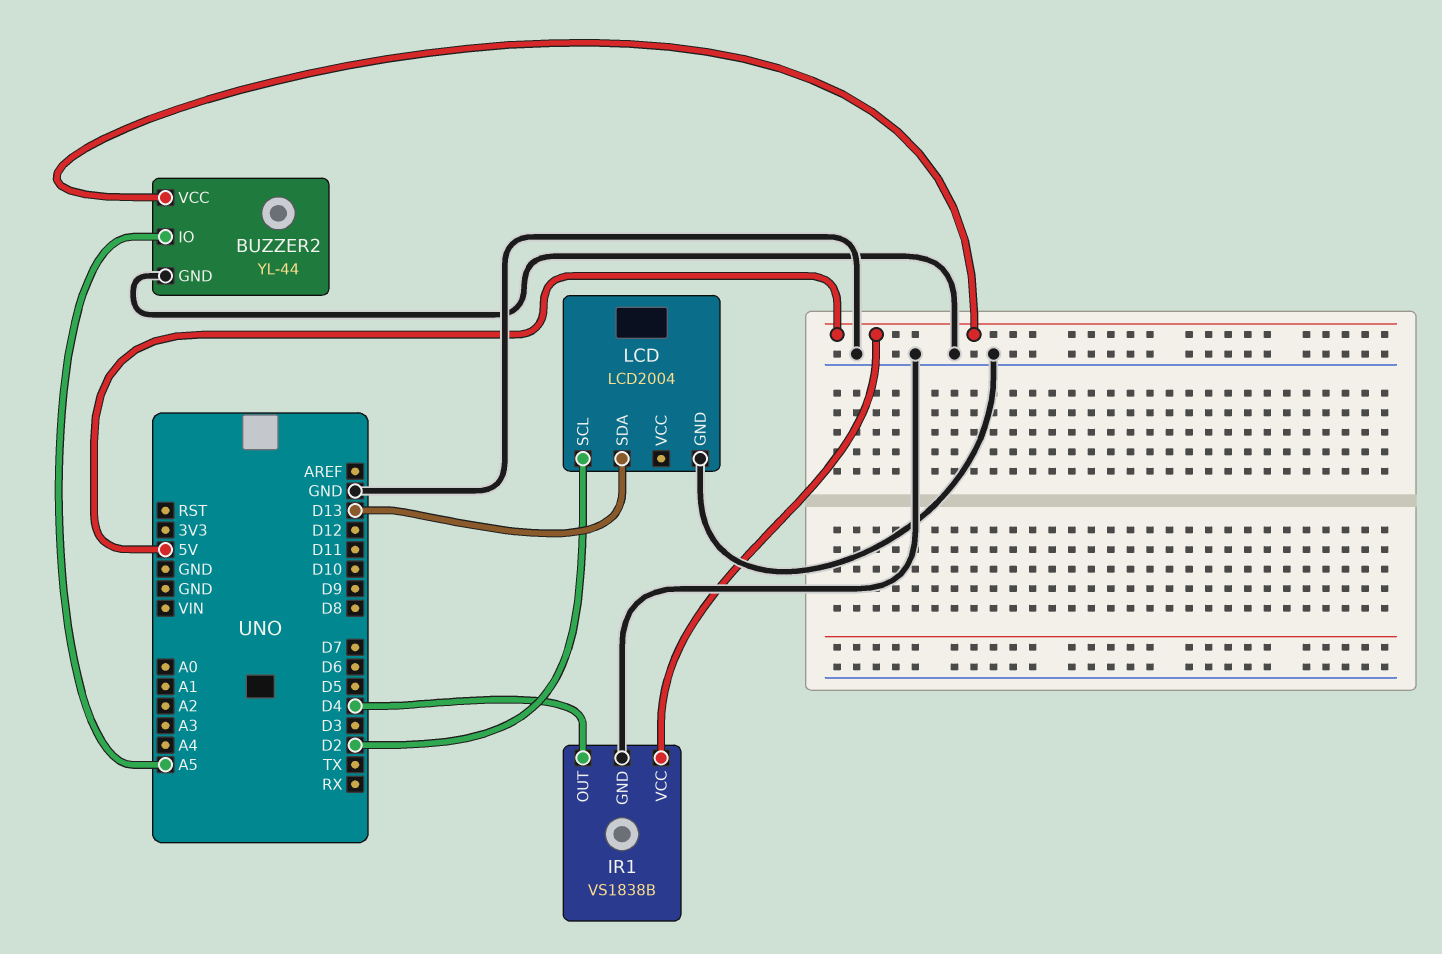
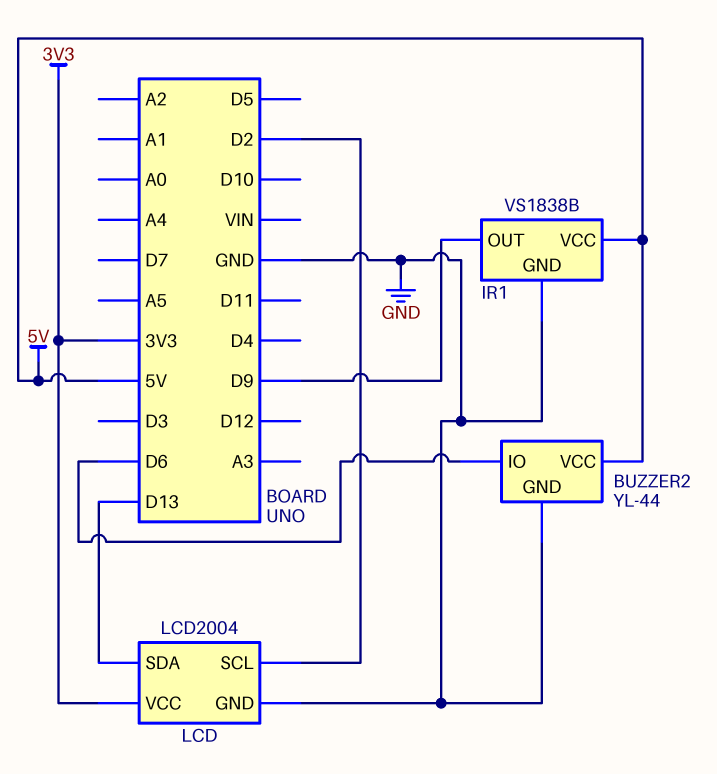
BUZZER2 pin IO: A5 -> D6
IR1 pin OUT: D4 -> D9
LCD pin VCC: none -> 3V3

